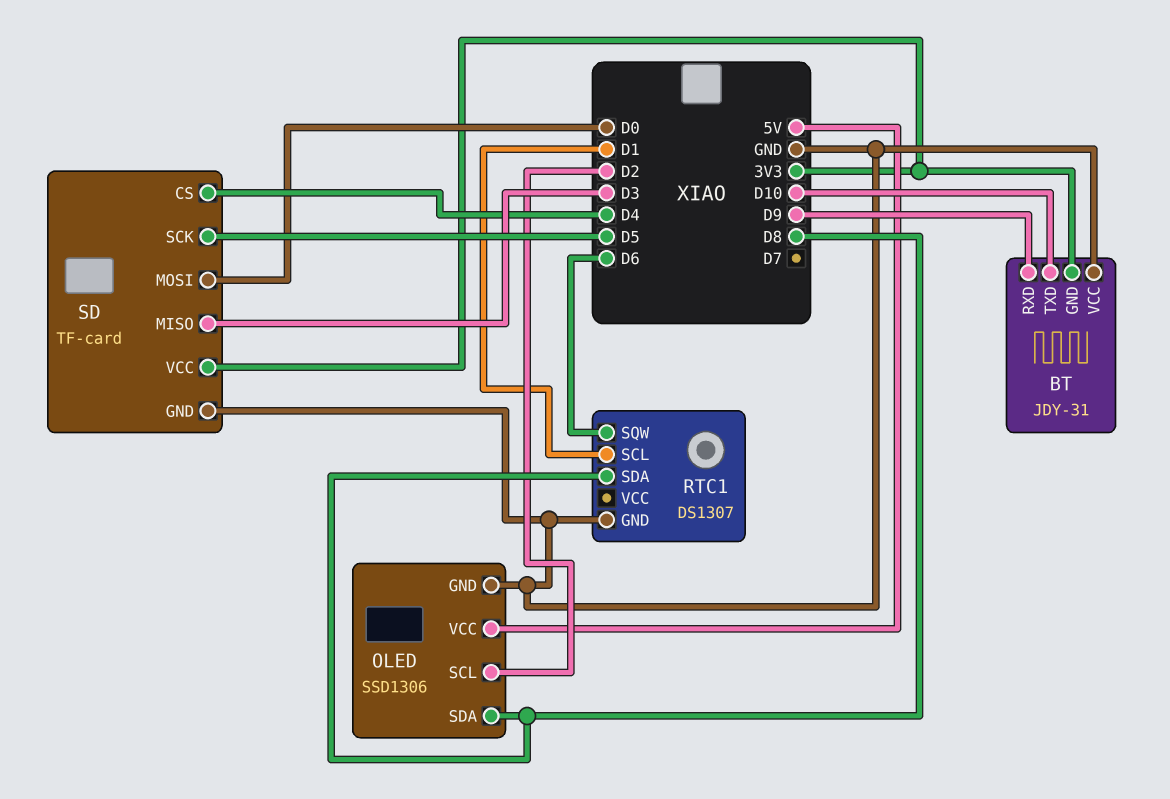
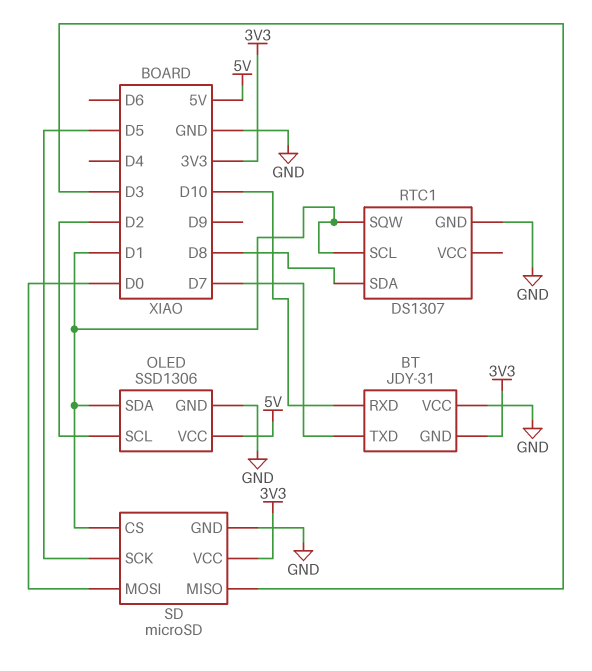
BT pin RXD: D9 -> D10
BT pin TXD: D10 -> D7
OLED pin SDA: D8 -> D1
RTC1 pin SQW: D6 -> D1
SD: TF-card -> microSD
SD pin CS: D4 -> D1

